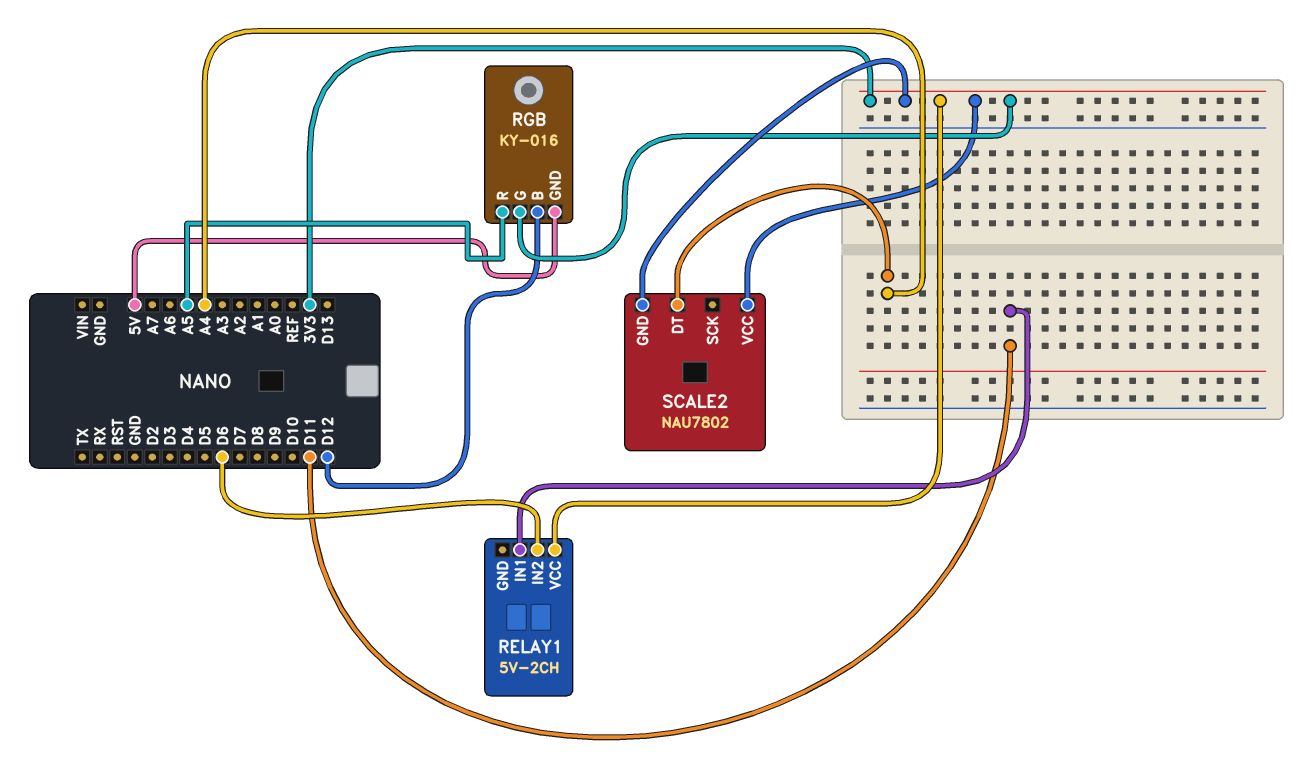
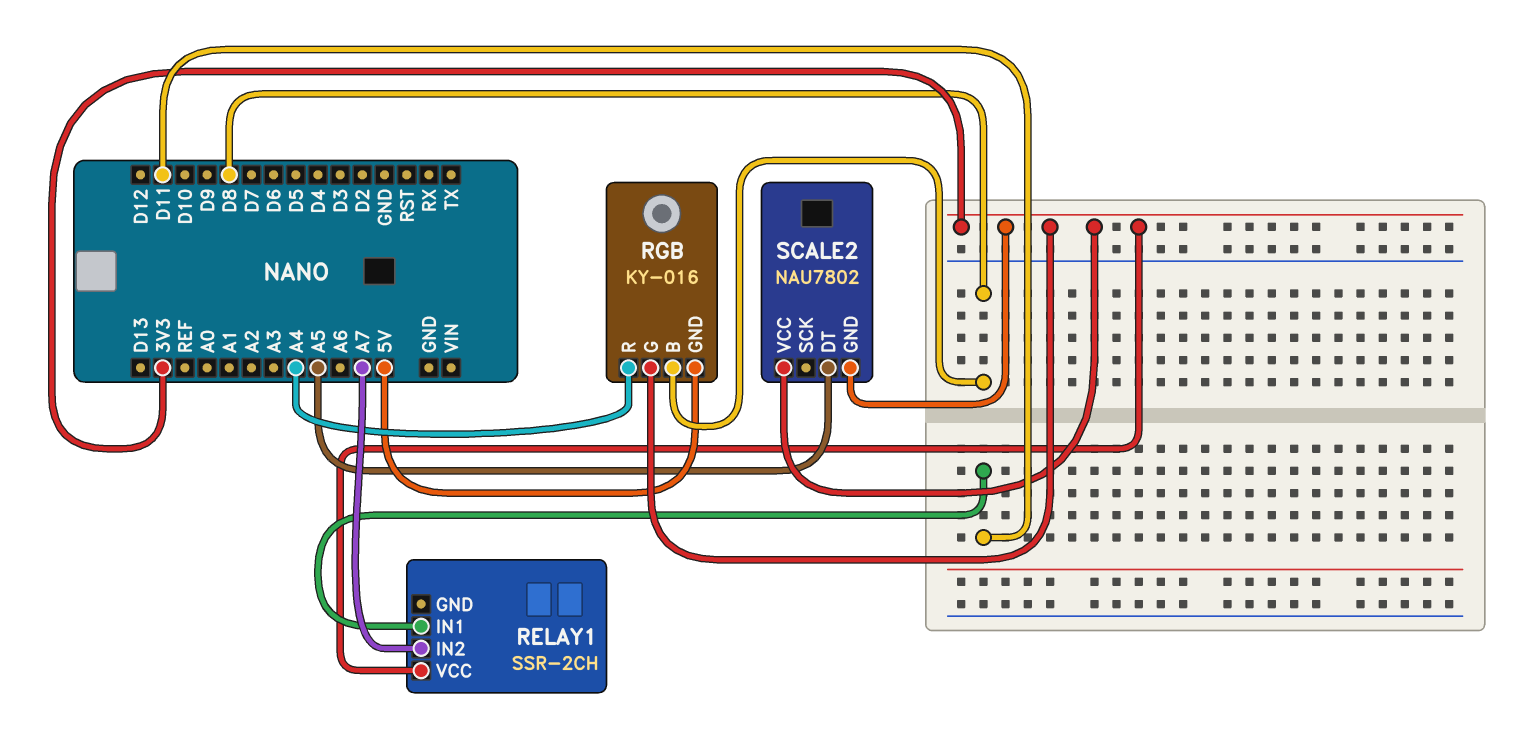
RELAY1: 5V-2CH -> SSR-2CH
RELAY1 pin IN2: D6 -> A7
RGB pin B: D12 -> D8
RGB pin R: A5 -> A4
SCALE2 pin DT: A4 -> A5

